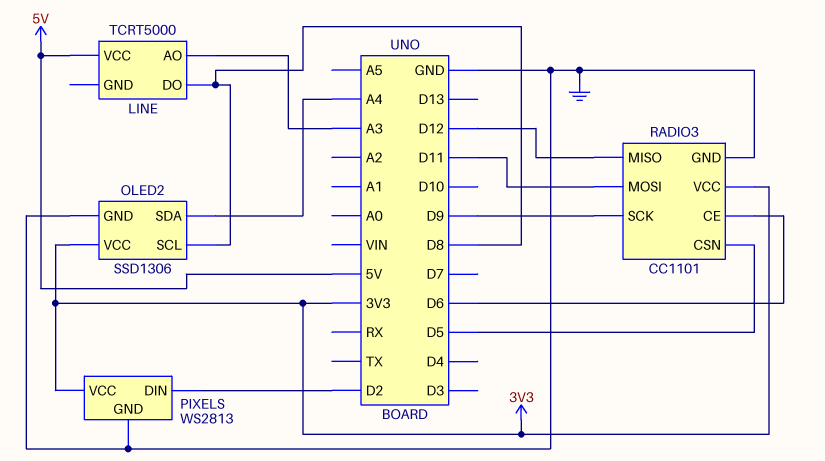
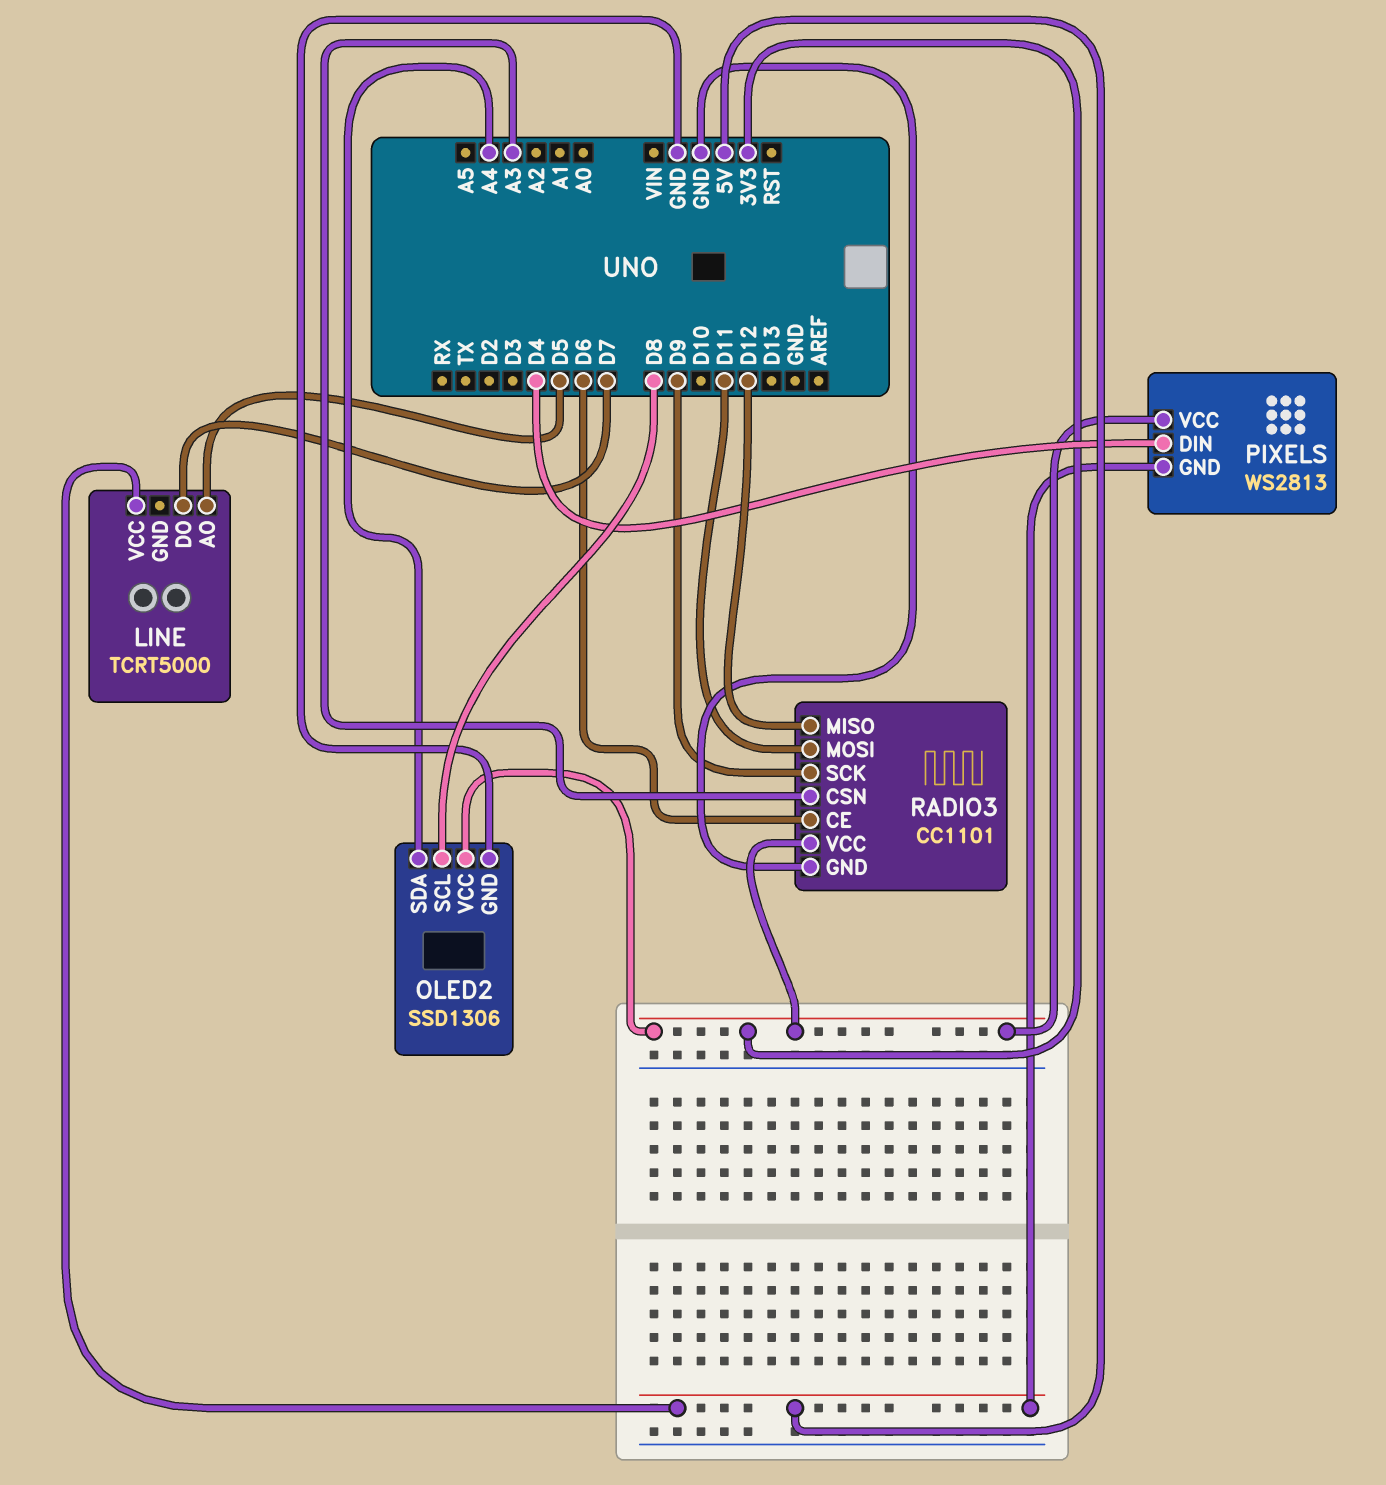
LINE pin AO: A3 -> D5
LINE pin DO: D8 -> D7
PIXELS pin DIN: D2 -> D4
PIXELS pin GND: GND -> 5V
RADIO3 pin CSN: D5 -> A3

